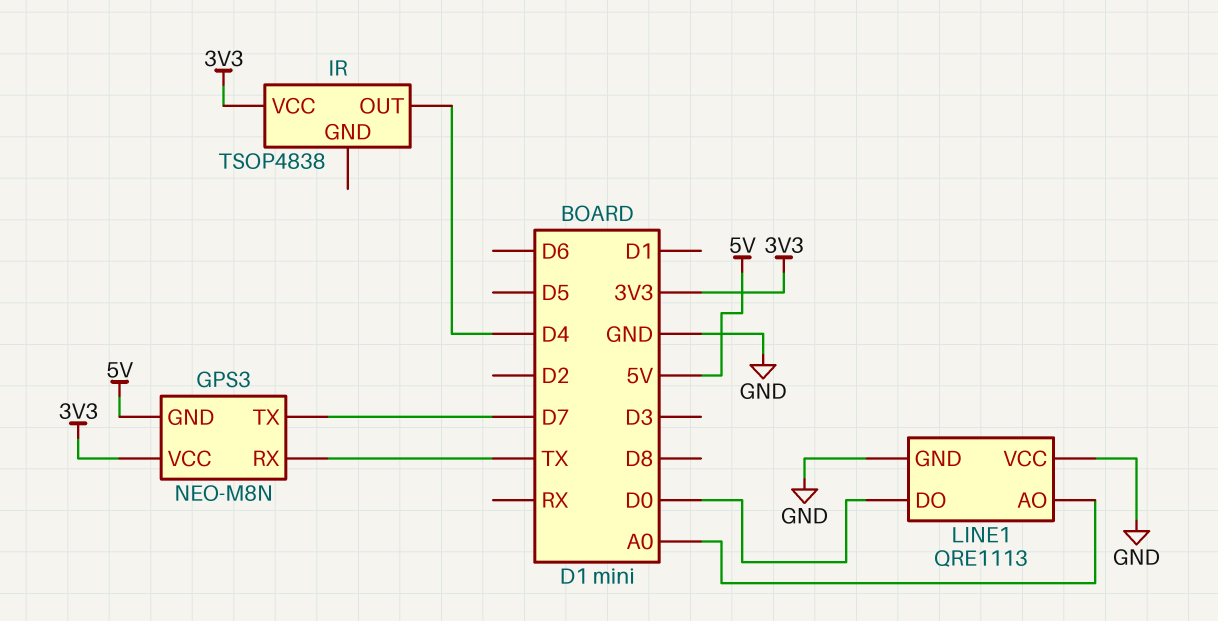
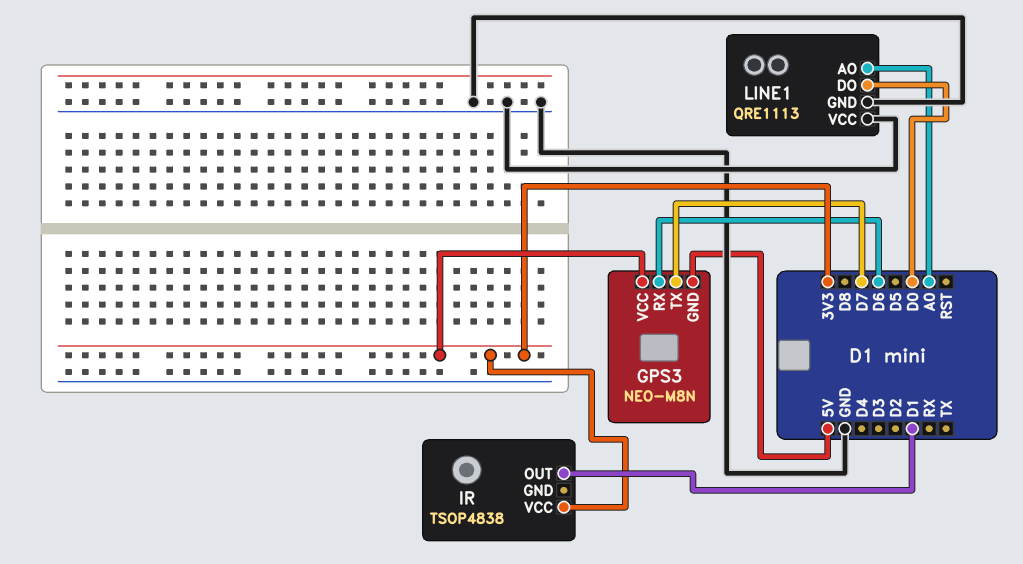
GPS3 pin RX: TX -> D6
IR pin OUT: D4 -> D1

